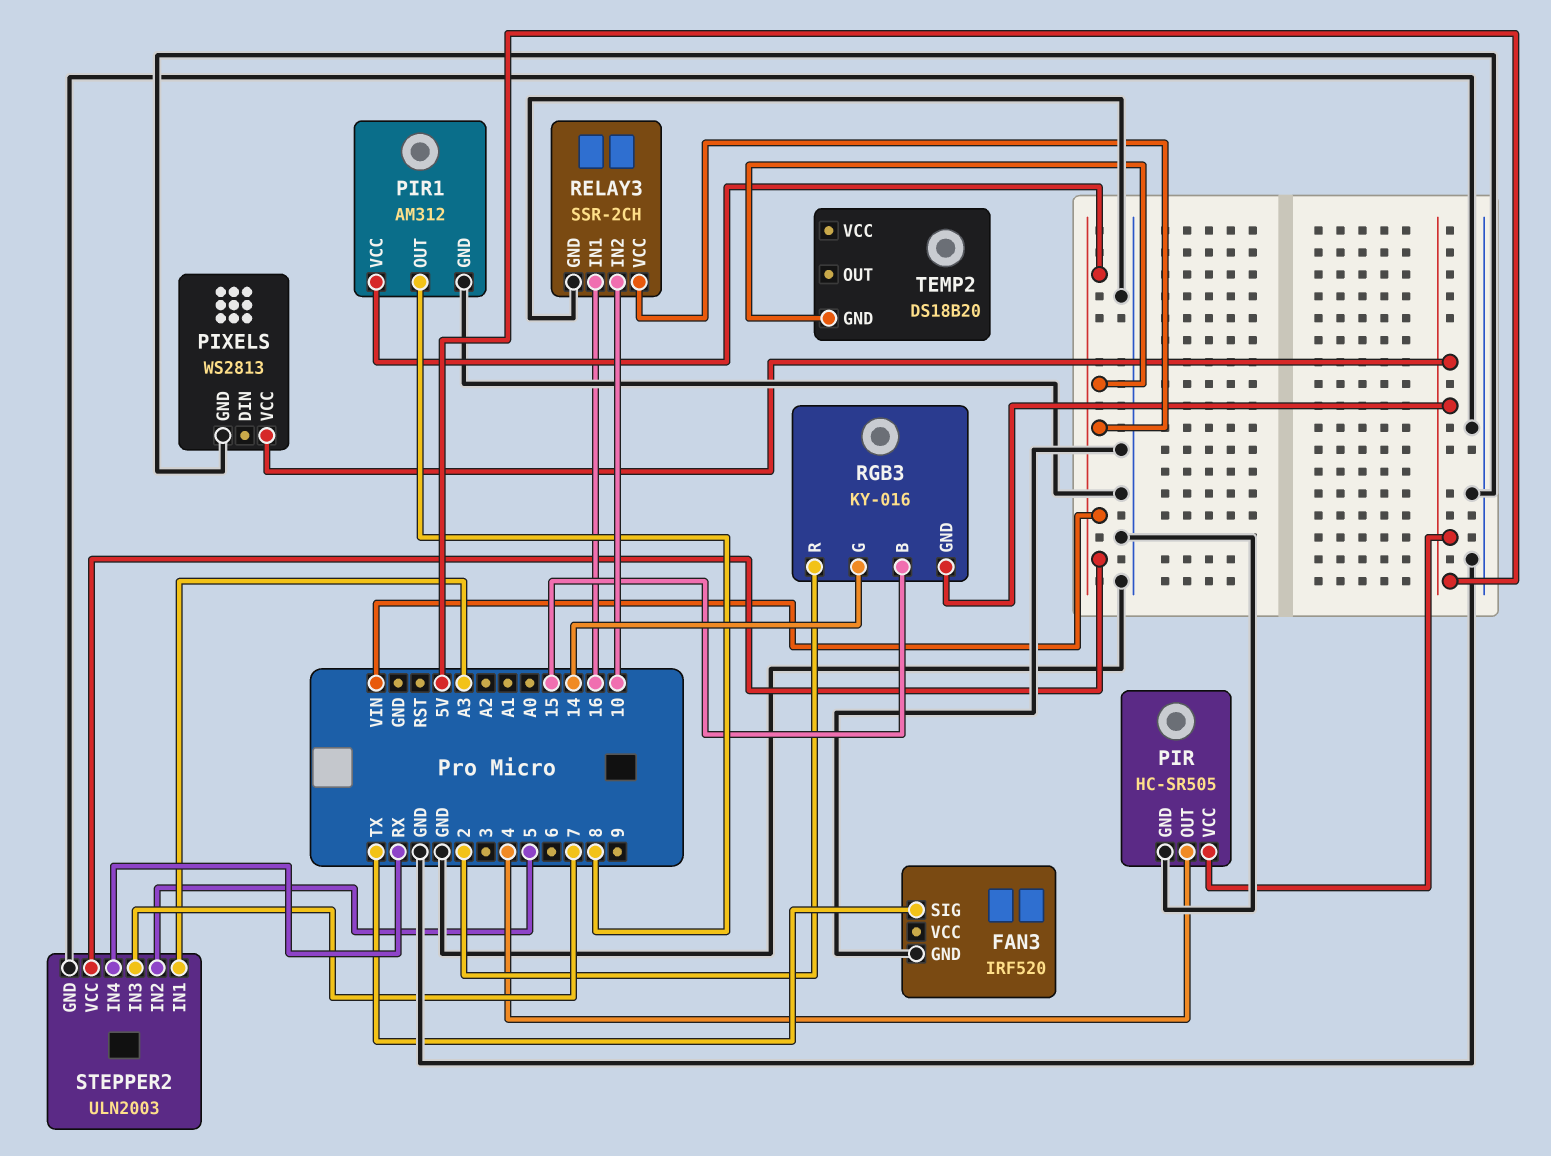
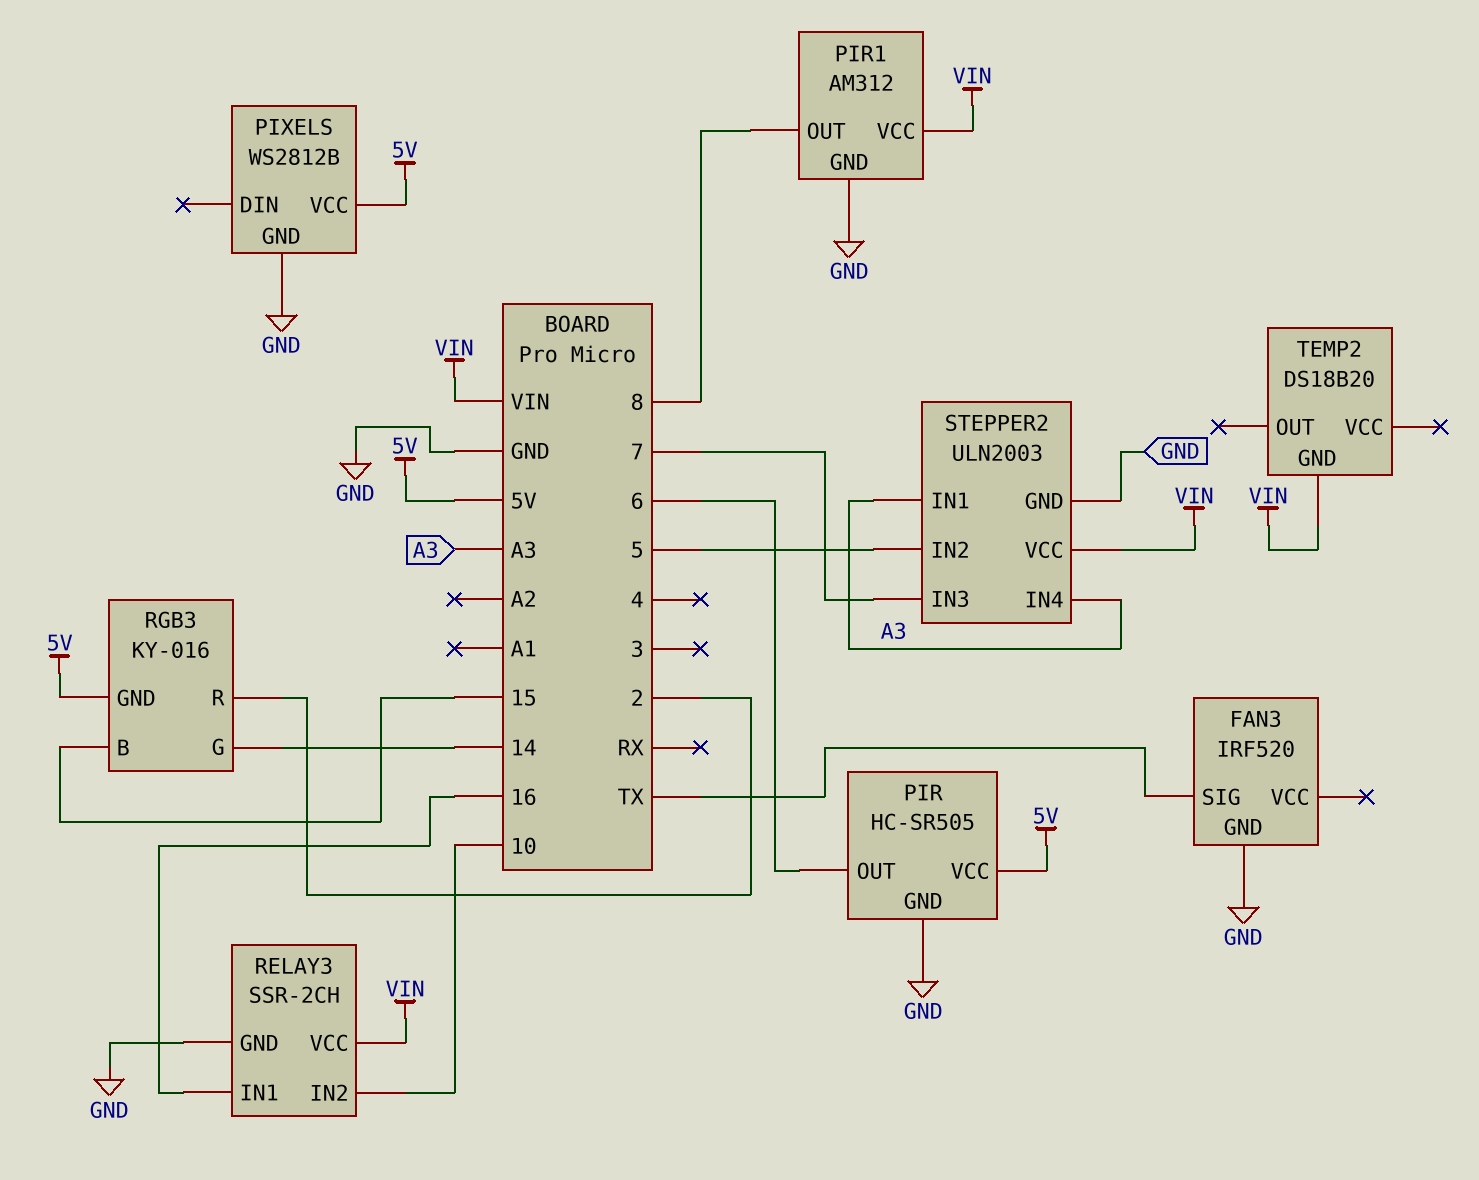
PIR pin OUT: 4 -> 6
PIXELS: WS2813 -> WS2812B
STEPPER2 pin IN4: RX -> A3

